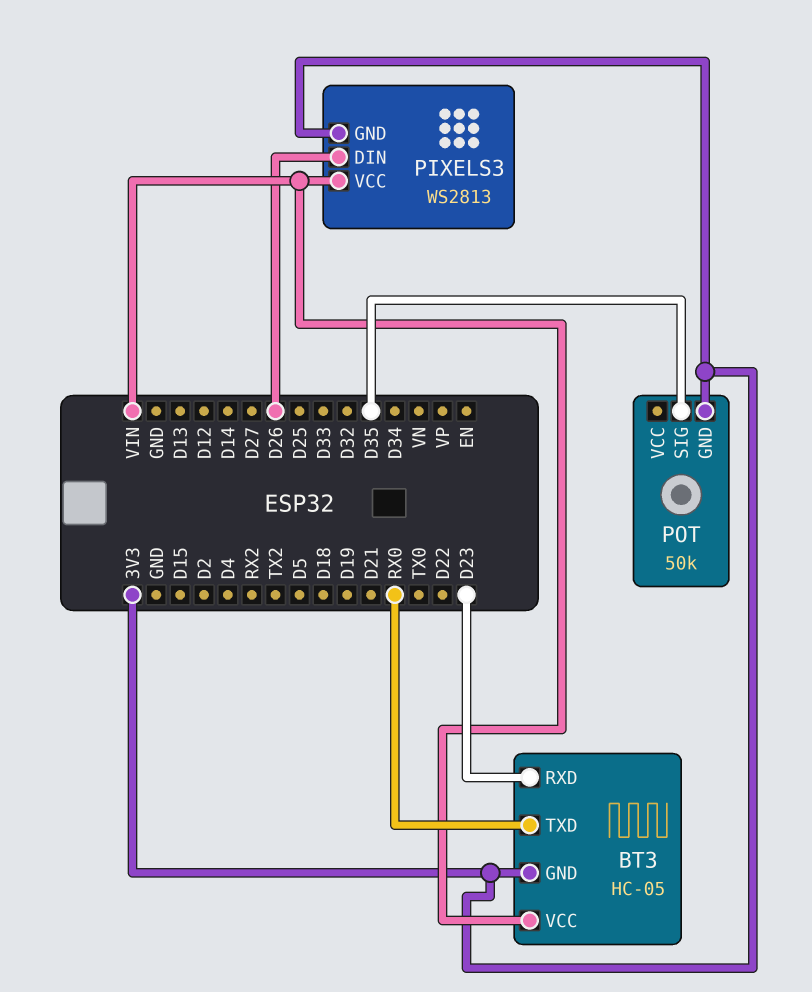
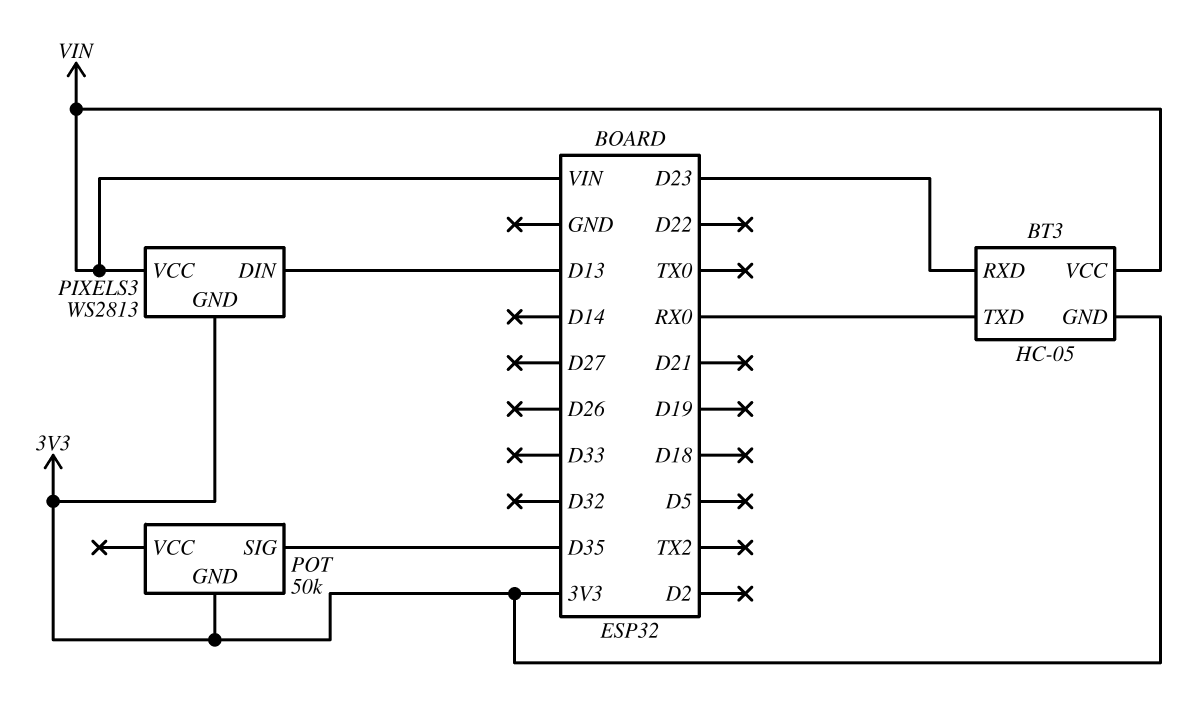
PIXELS3 pin DIN: D26 -> D13

